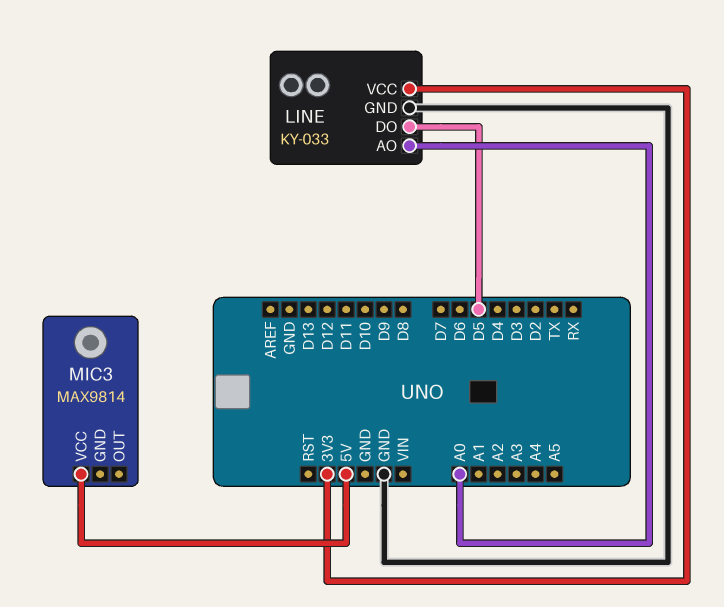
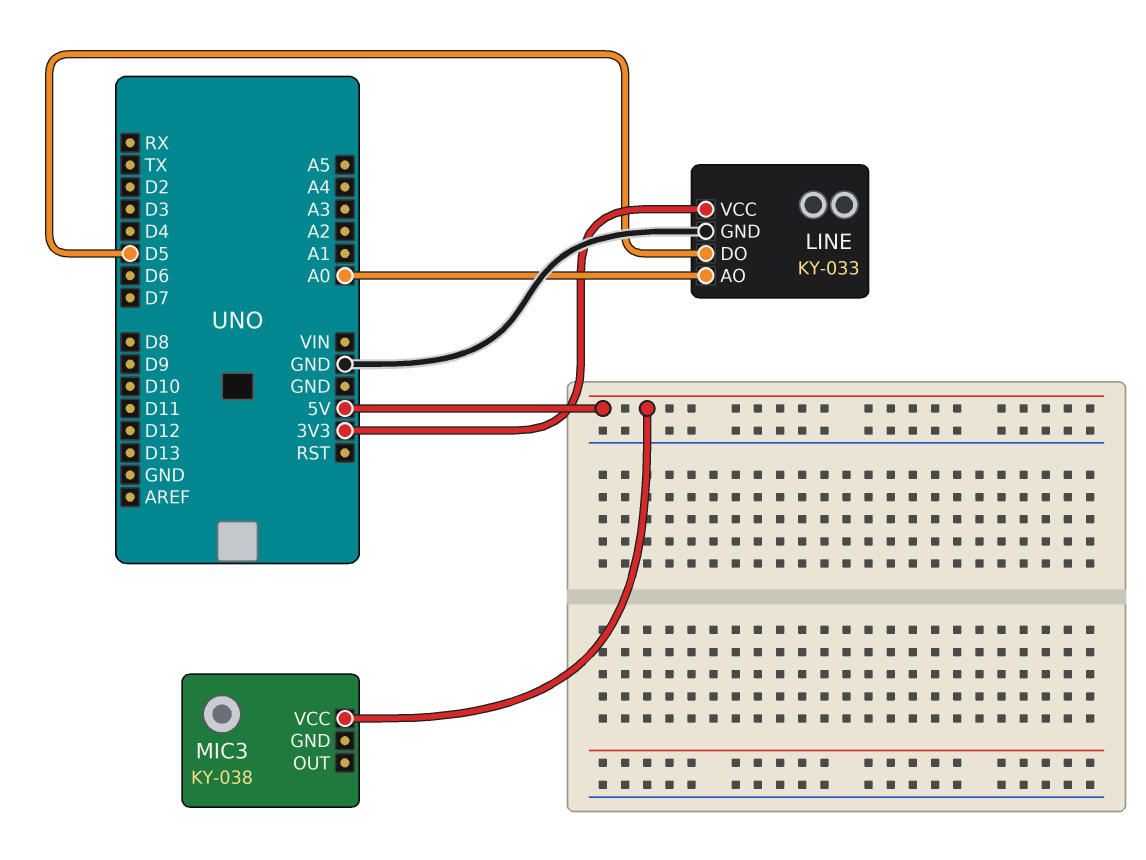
MIC3: MAX9814 -> KY-038

